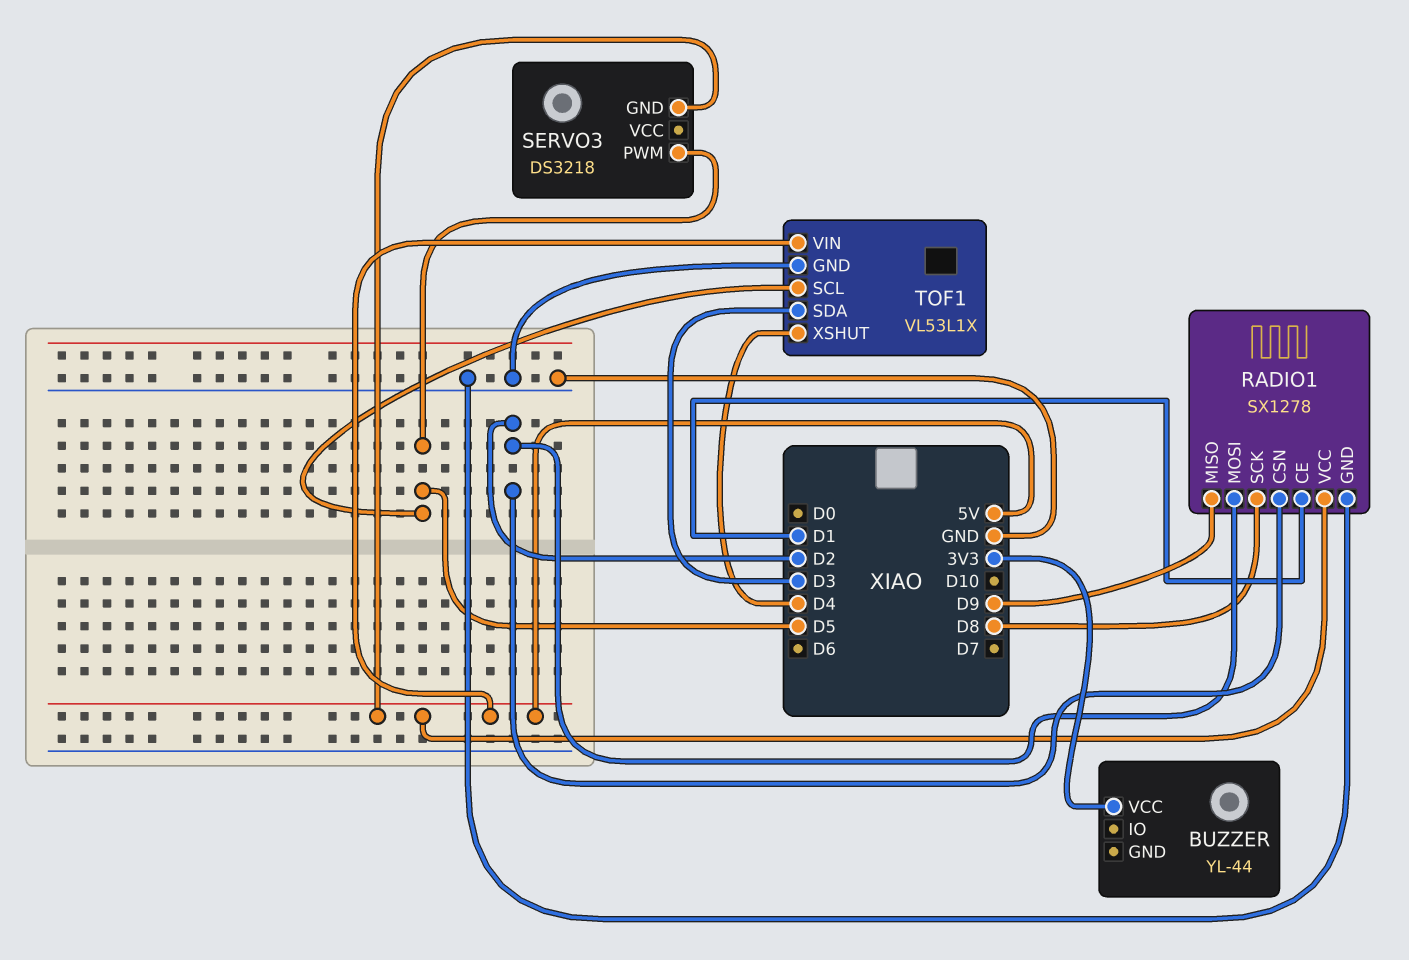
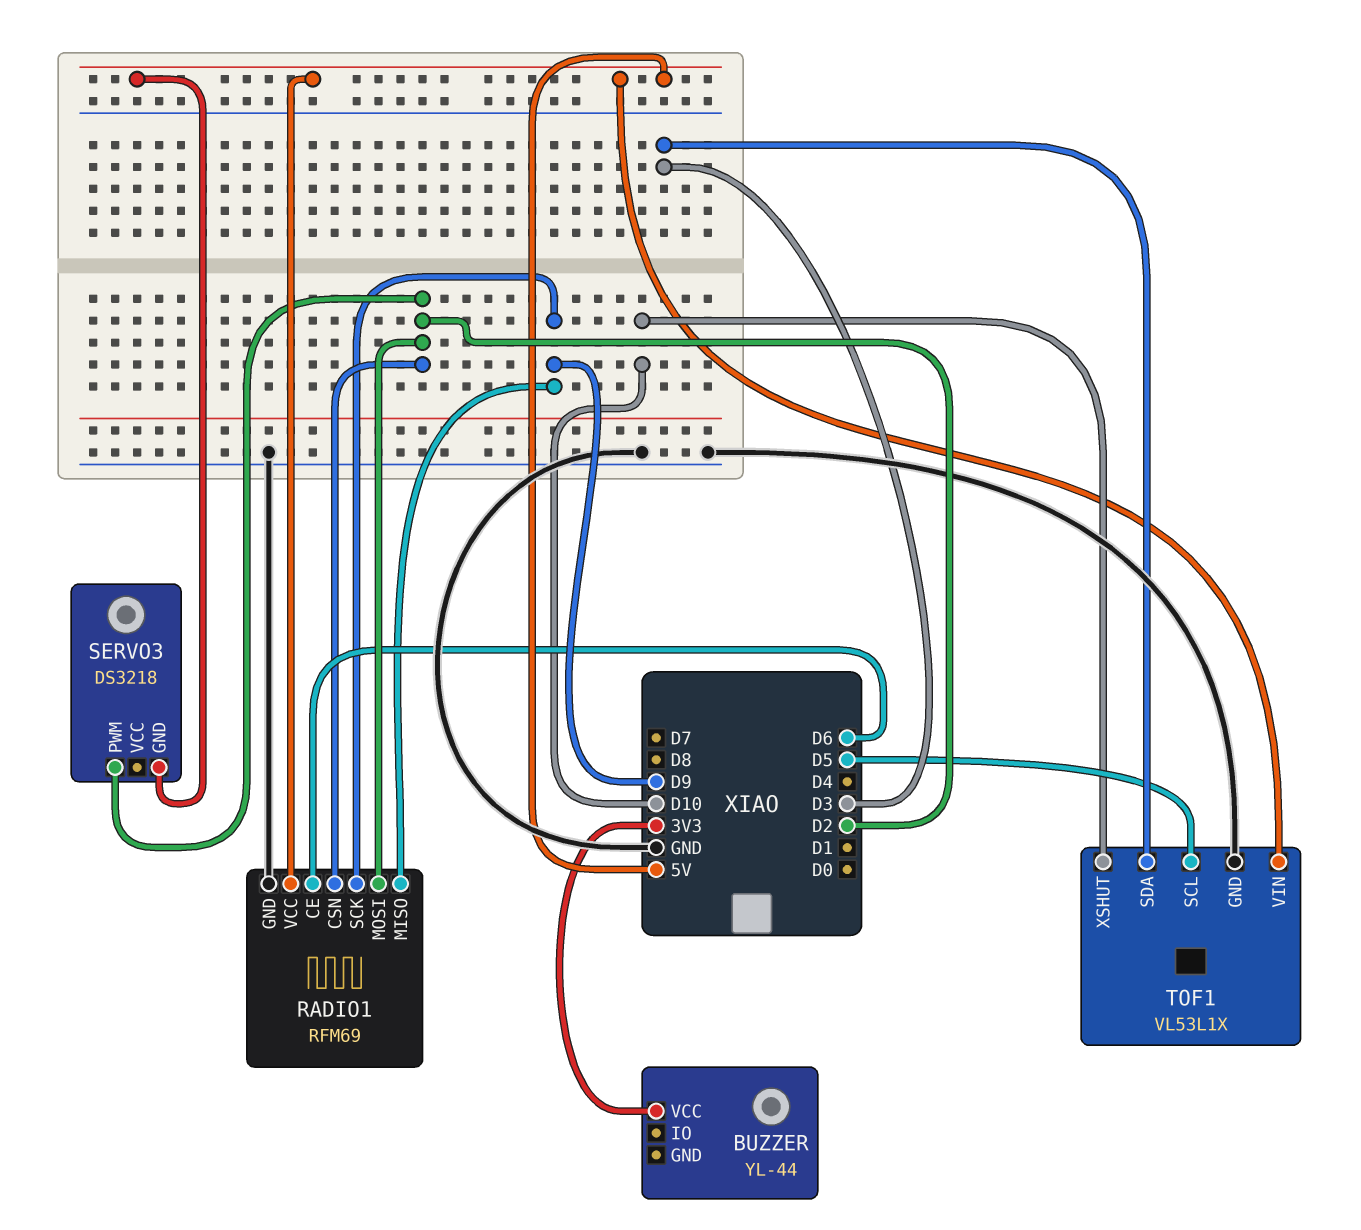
RADIO1: SX1278 -> RFM69
RADIO1 pin CE: D1 -> D6
RADIO1 pin SCK: D8 -> D9
SERVO3 pin PWM: D5 -> D2
TOF1 pin XSHUT: D4 -> D10

